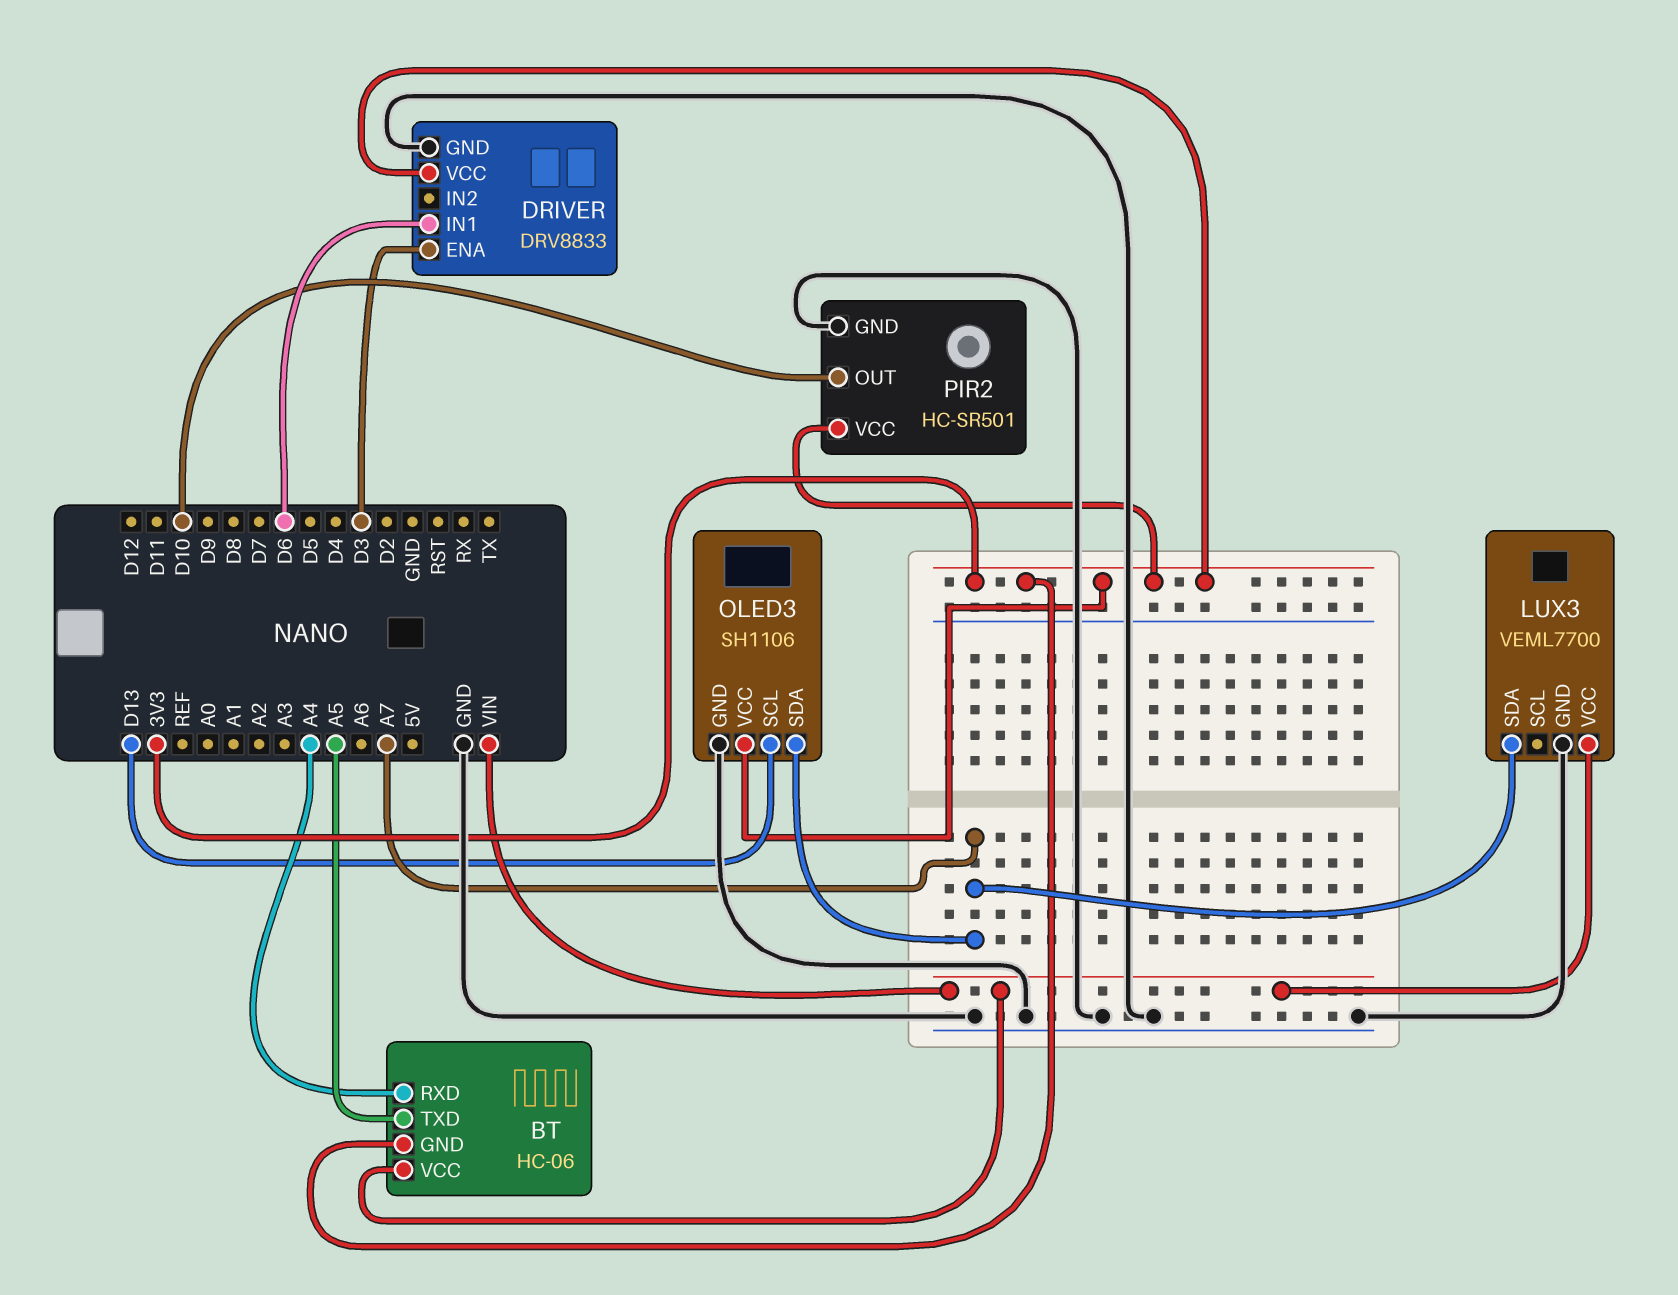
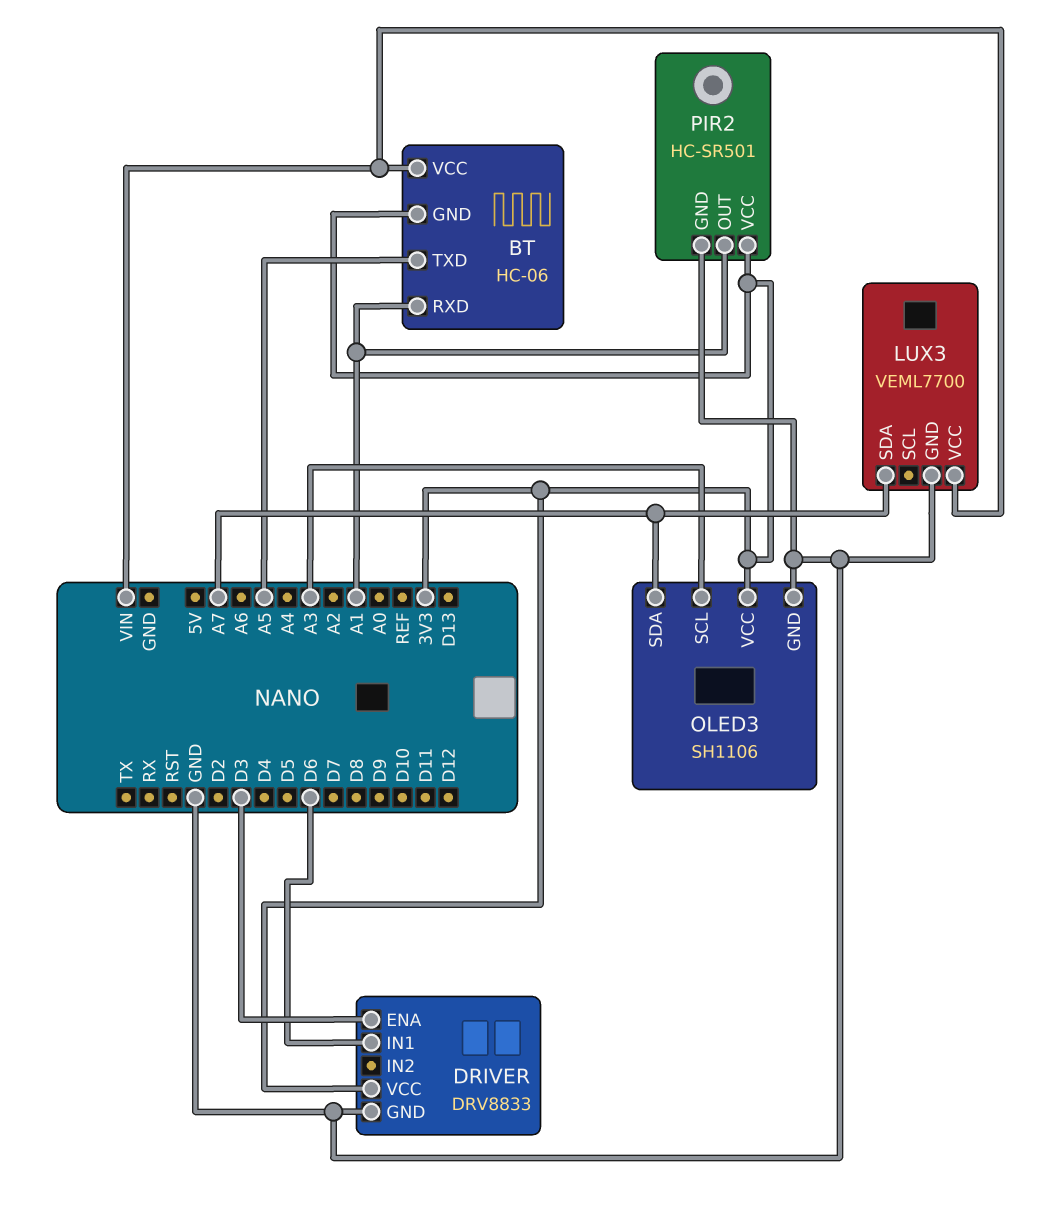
BT pin RXD: A4 -> A1
OLED3 pin SCL: D13 -> A3
PIR2 pin OUT: D10 -> A1

